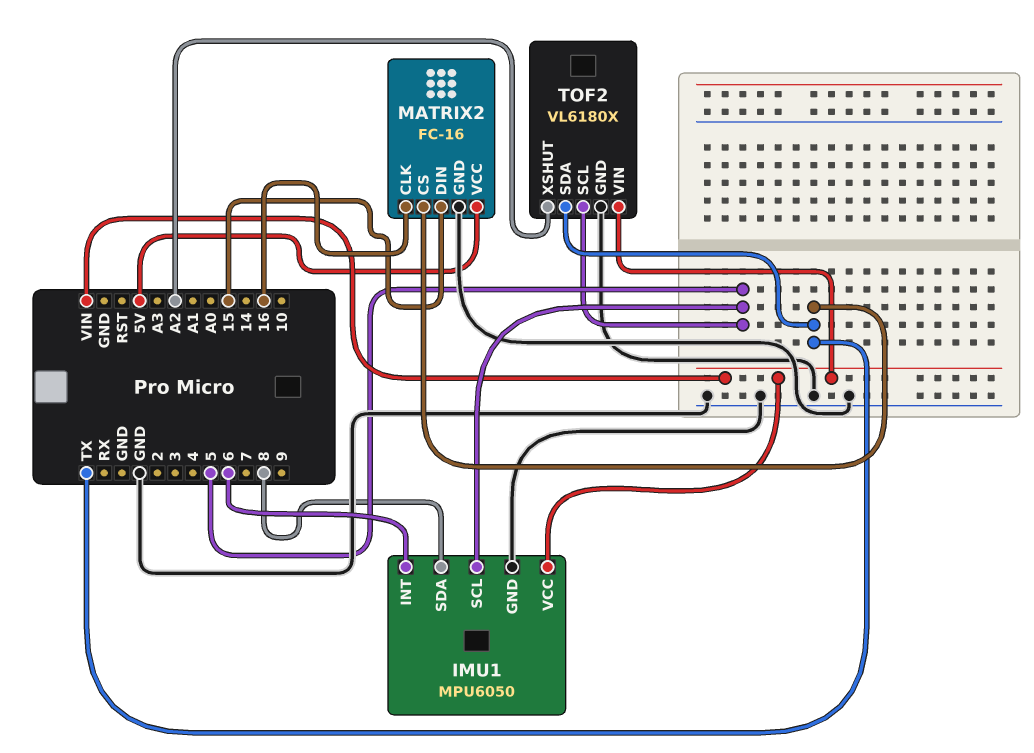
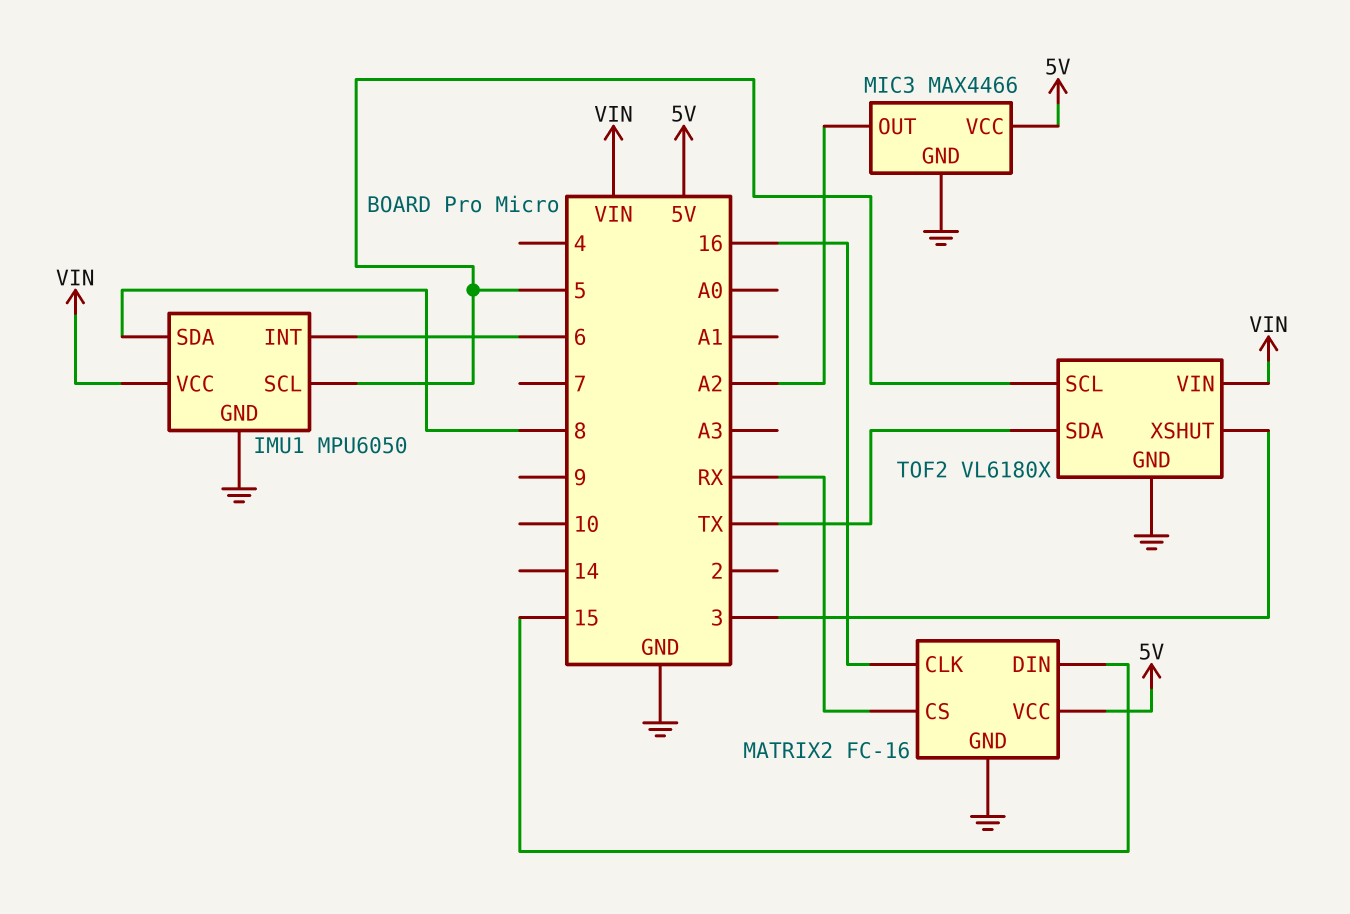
MATRIX2 pin CS: TX -> RX
MIC3: none -> MAX4466
MIC3 pin GND: none -> GND
MIC3 pin OUT: none -> A2
MIC3 pin VCC: none -> 5V
TOF2 pin XSHUT: A2 -> 3

